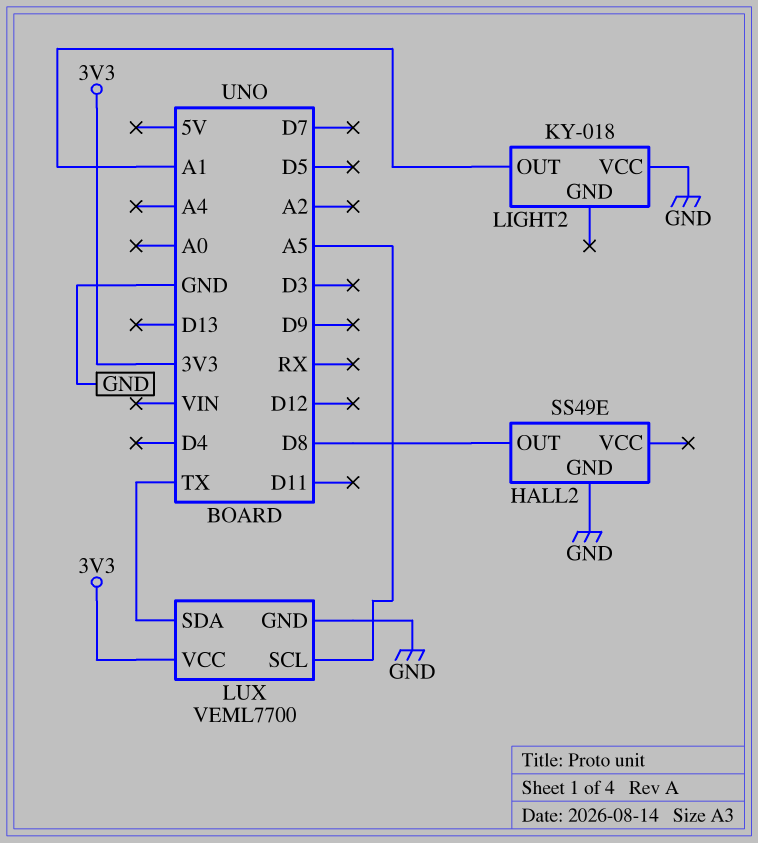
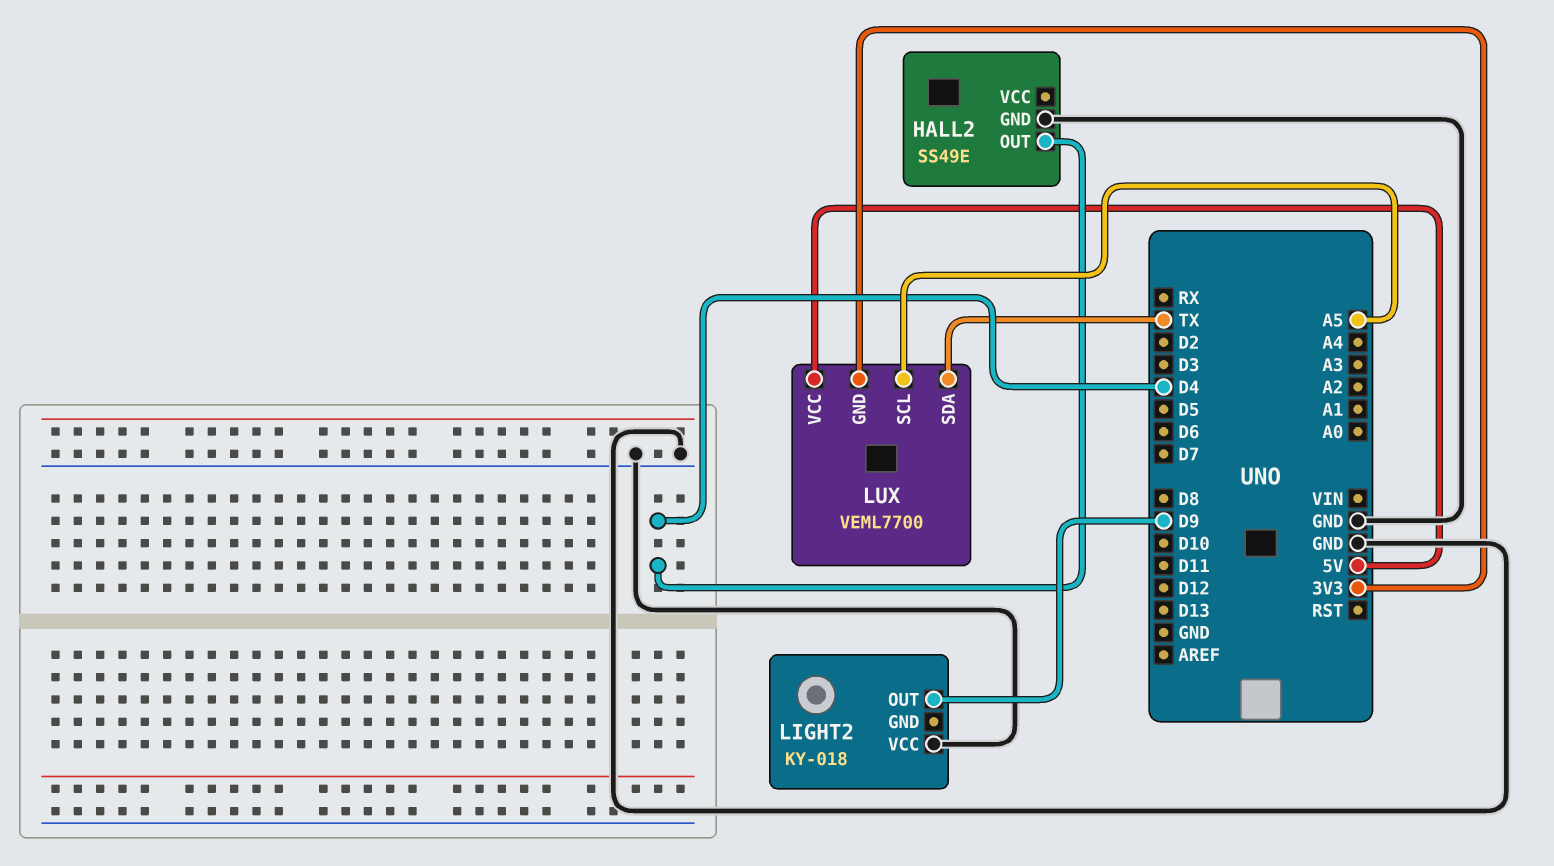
HALL2 pin OUT: D8 -> D4
LIGHT2 pin OUT: A1 -> D9
LUX pin GND: GND -> 3V3
LUX pin VCC: 3V3 -> 5V

